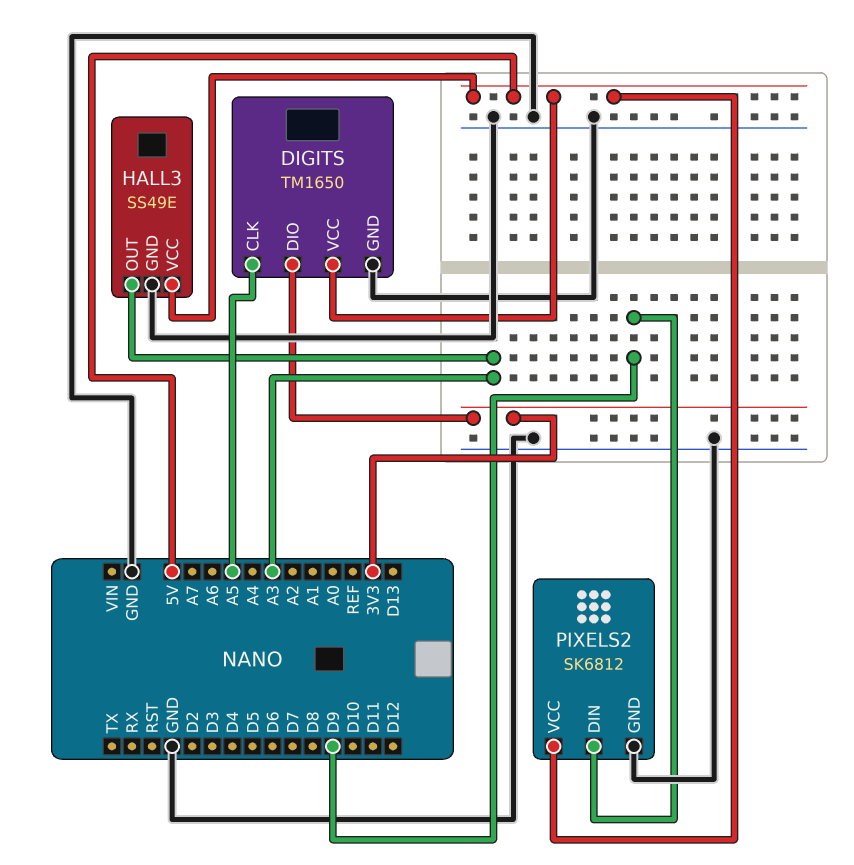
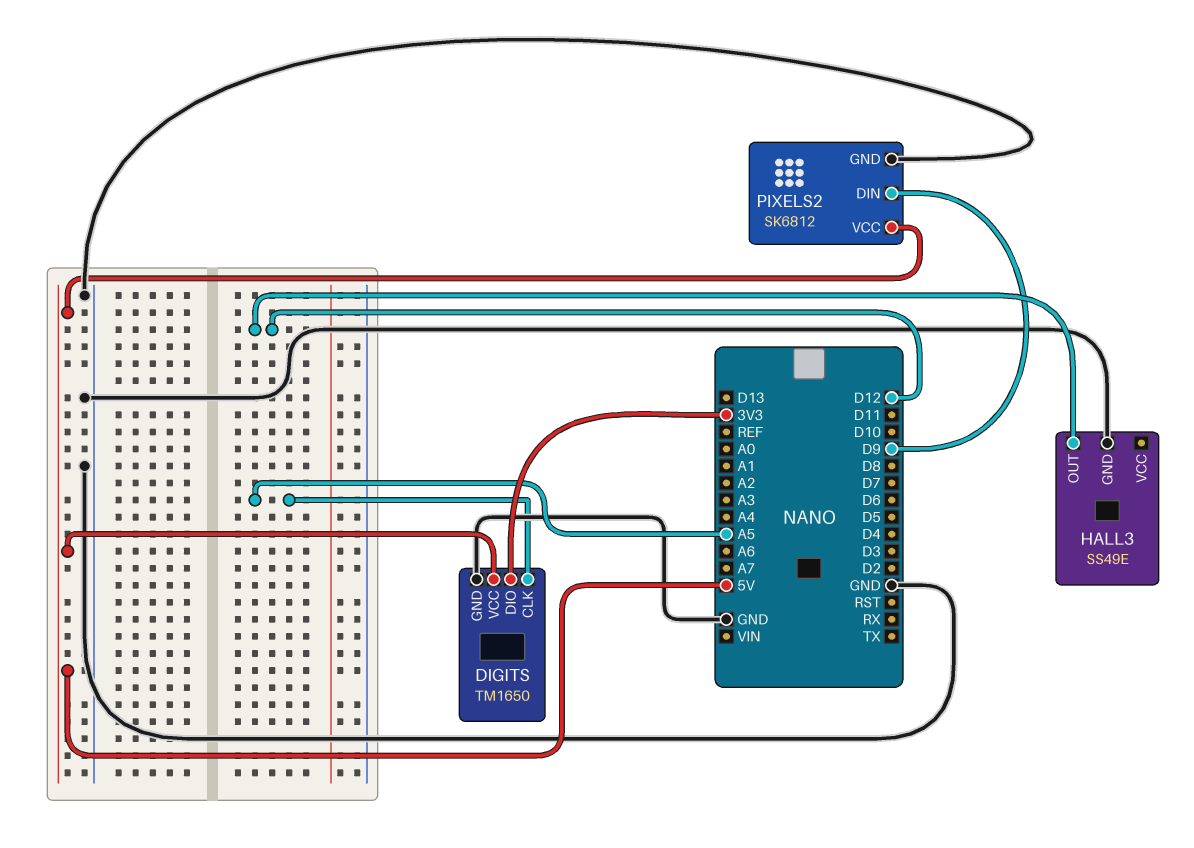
HALL3 pin OUT: A3 -> D12
HALL3 pin VCC: 5V -> none

